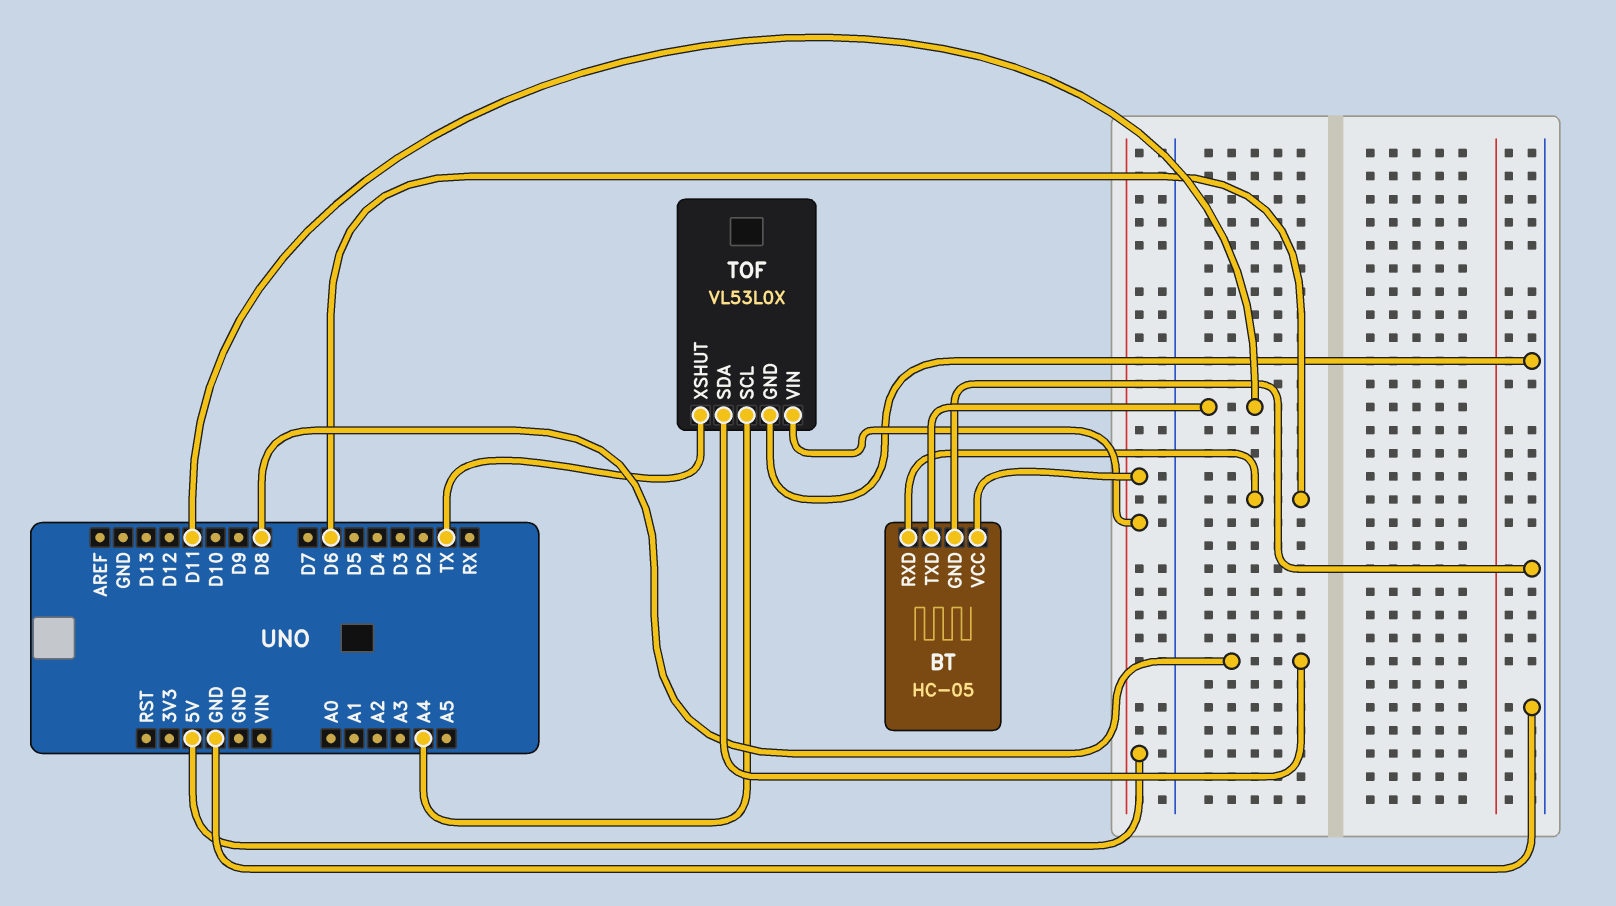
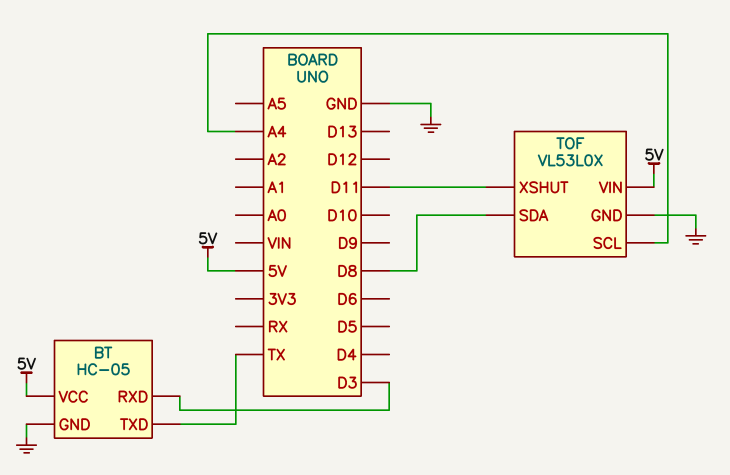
BT pin RXD: D6 -> D3
BT pin TXD: D11 -> TX
TOF pin XSHUT: TX -> D11

